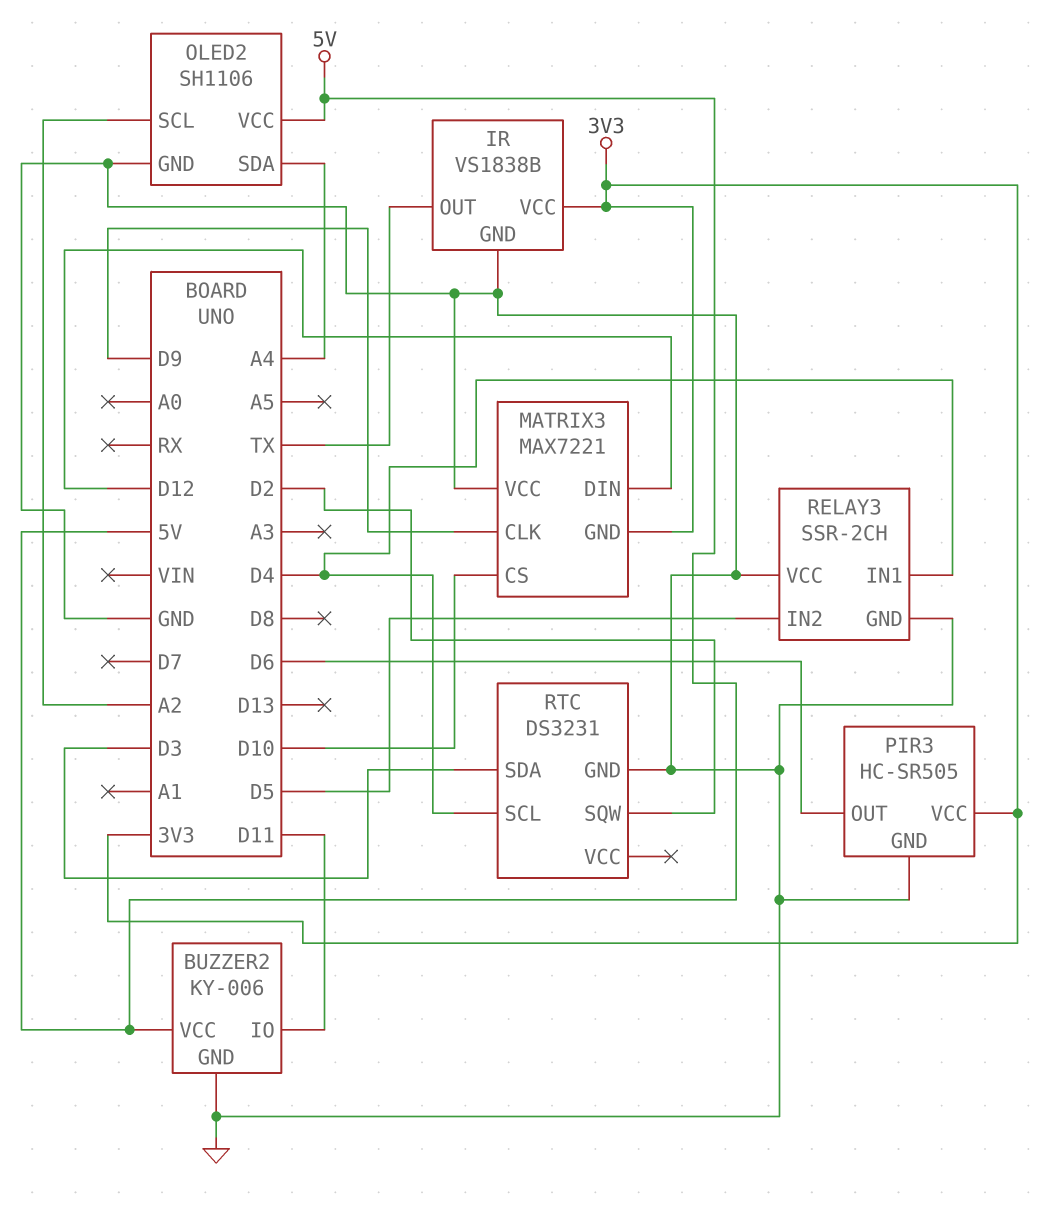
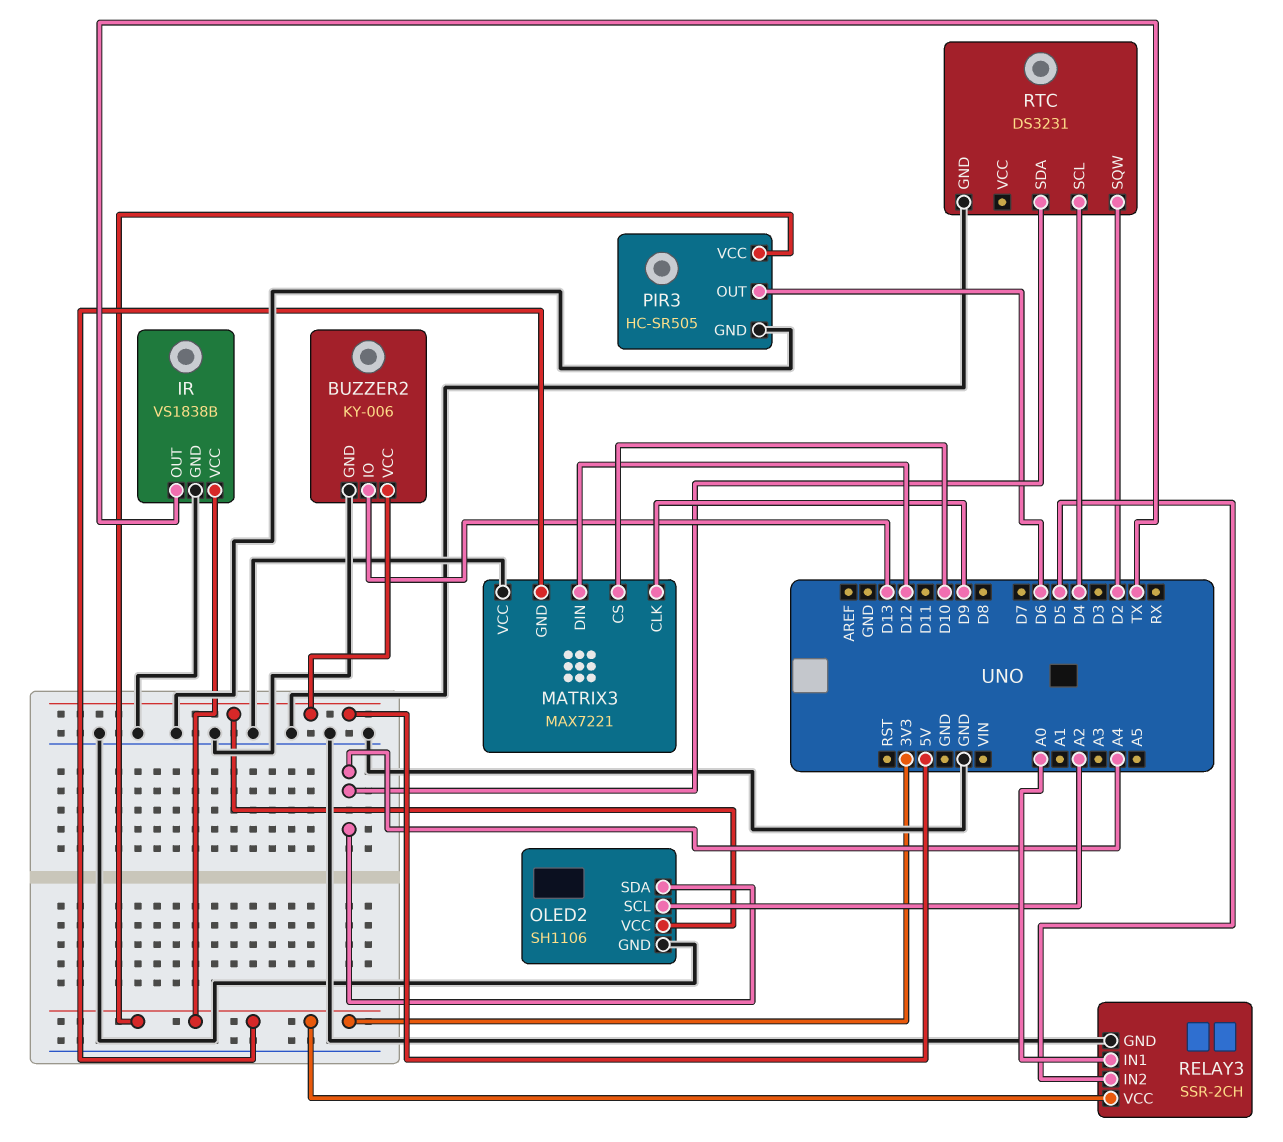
BUZZER2 pin IO: D11 -> D13
RELAY3 pin IN1: D4 -> A0
RELAY3 pin VCC: GND -> 3V3
RTC pin SDA: D3 -> A4

